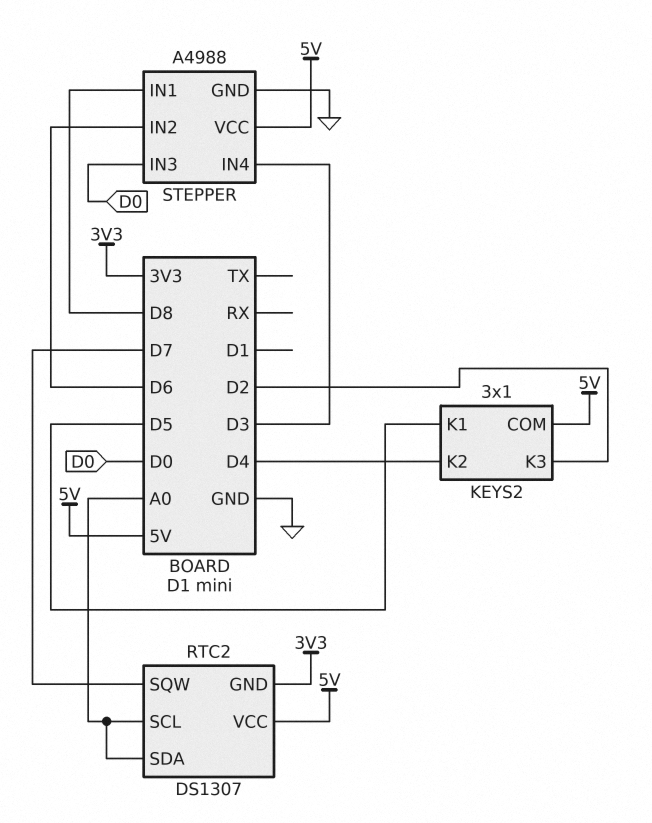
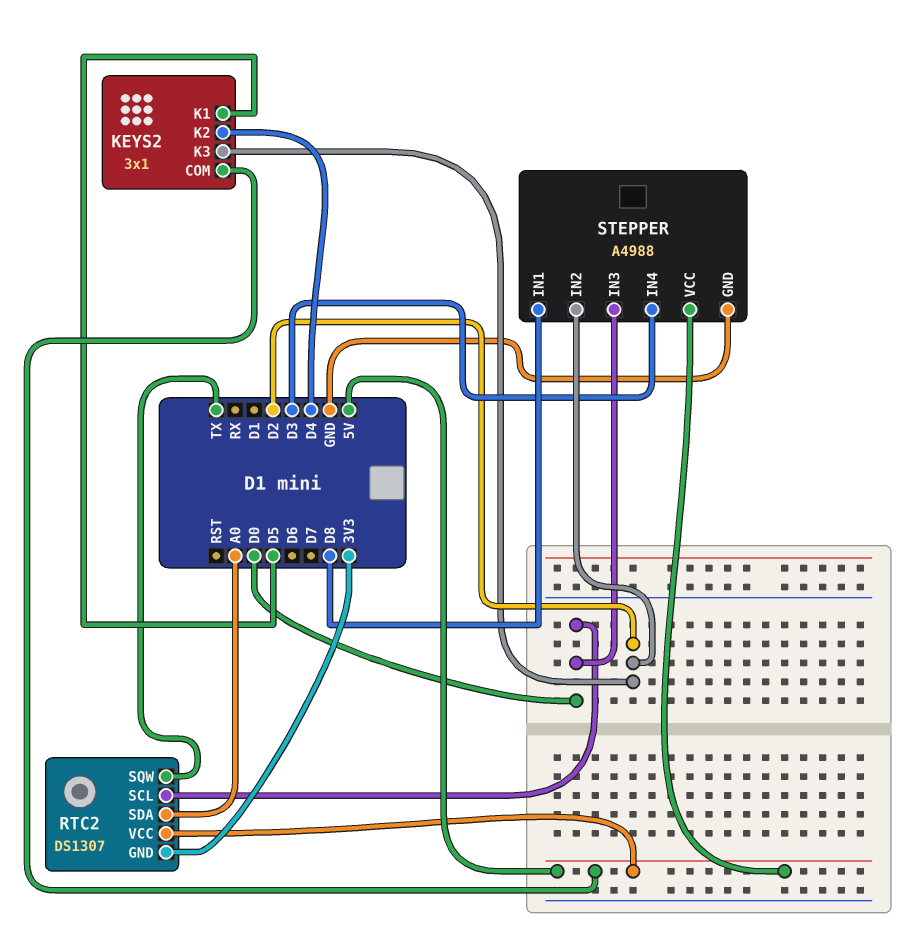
RTC2 pin SCL: A0 -> D0
RTC2 pin SQW: D7 -> TX
STEPPER pin IN2: D6 -> D2

